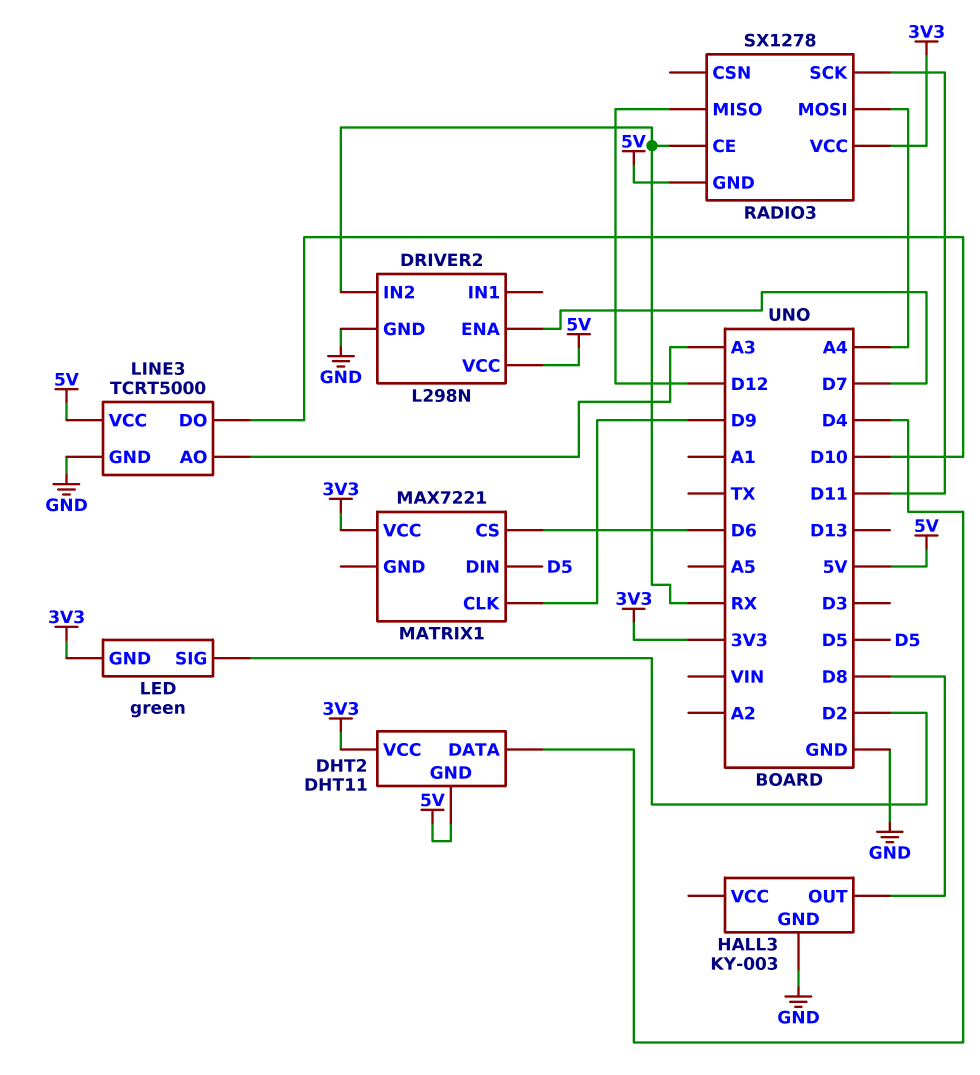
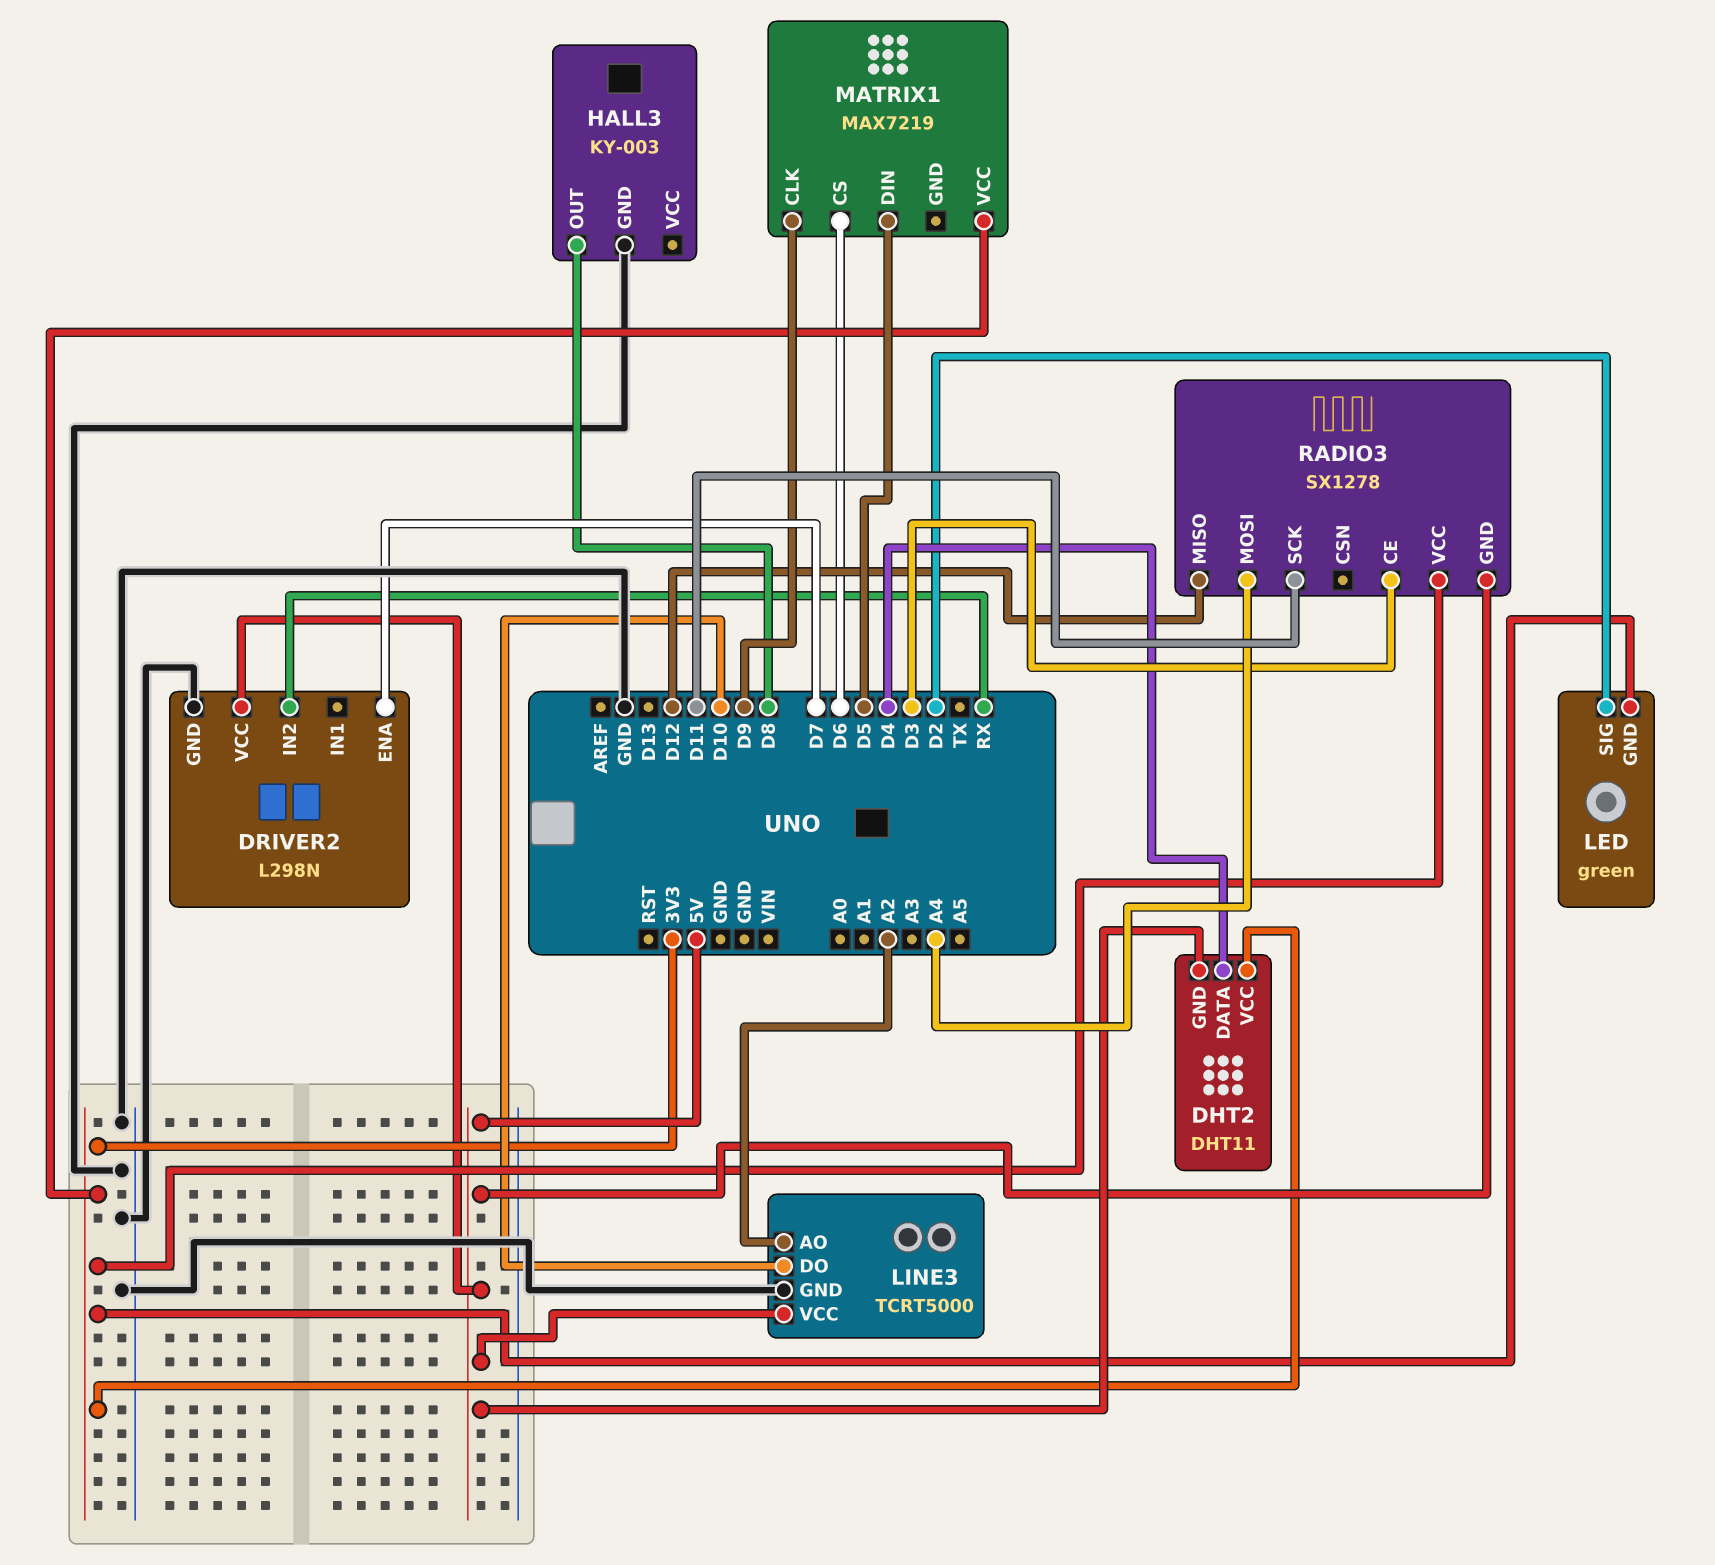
LINE3 pin AO: A3 -> A2
MATRIX1: MAX7221 -> MAX7219
RADIO3 pin CE: RX -> D3

